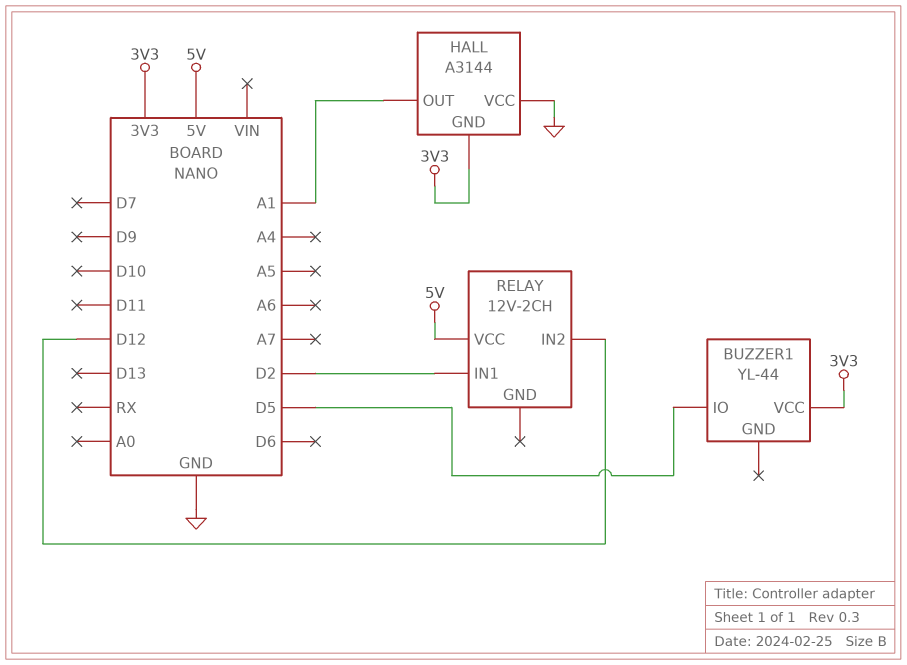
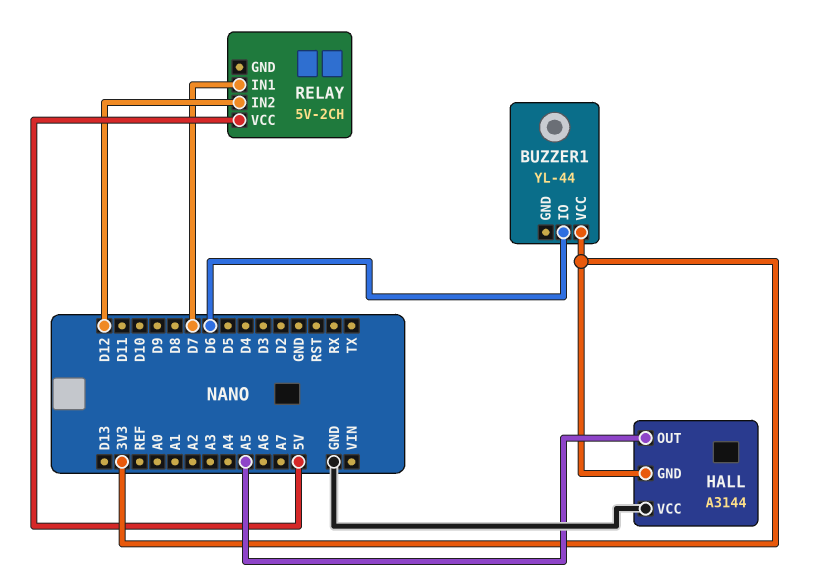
BUZZER1 pin IO: D5 -> D6
HALL pin OUT: A1 -> A5
RELAY: 12V-2CH -> 5V-2CH
RELAY pin IN1: D2 -> D7

